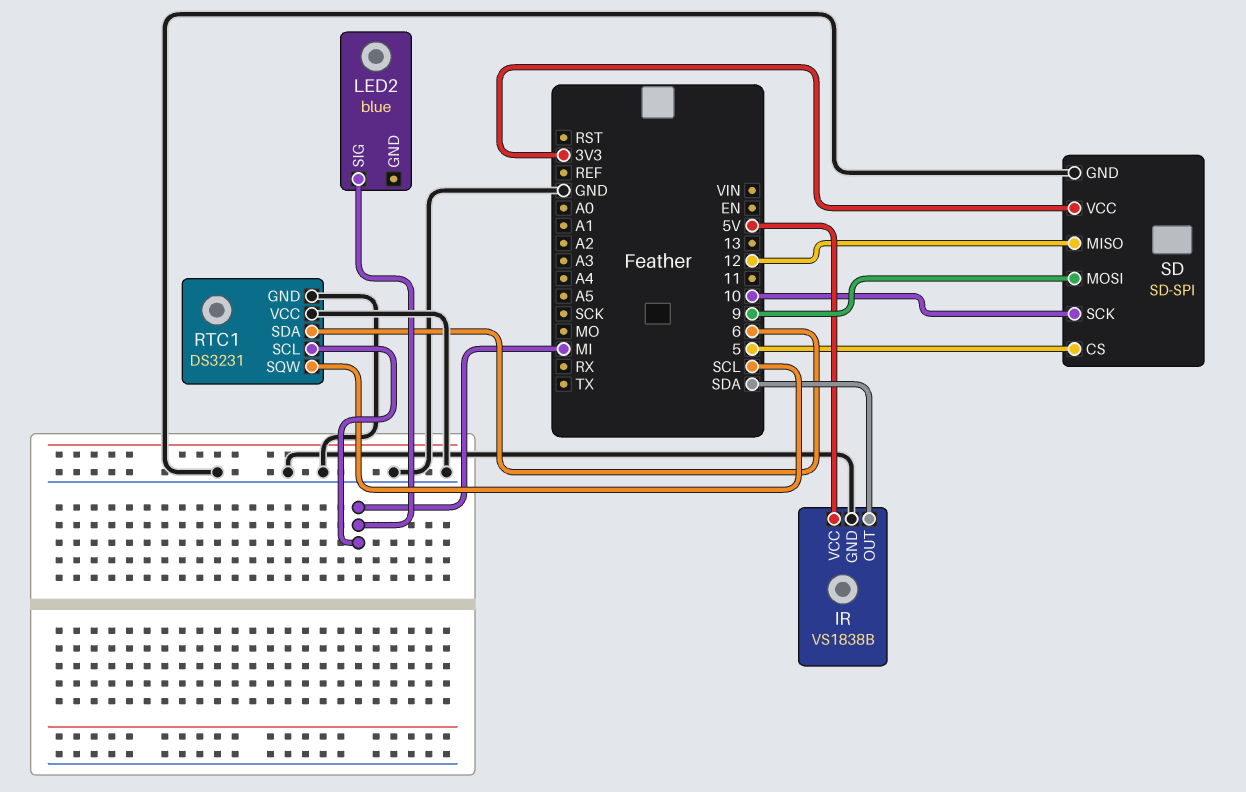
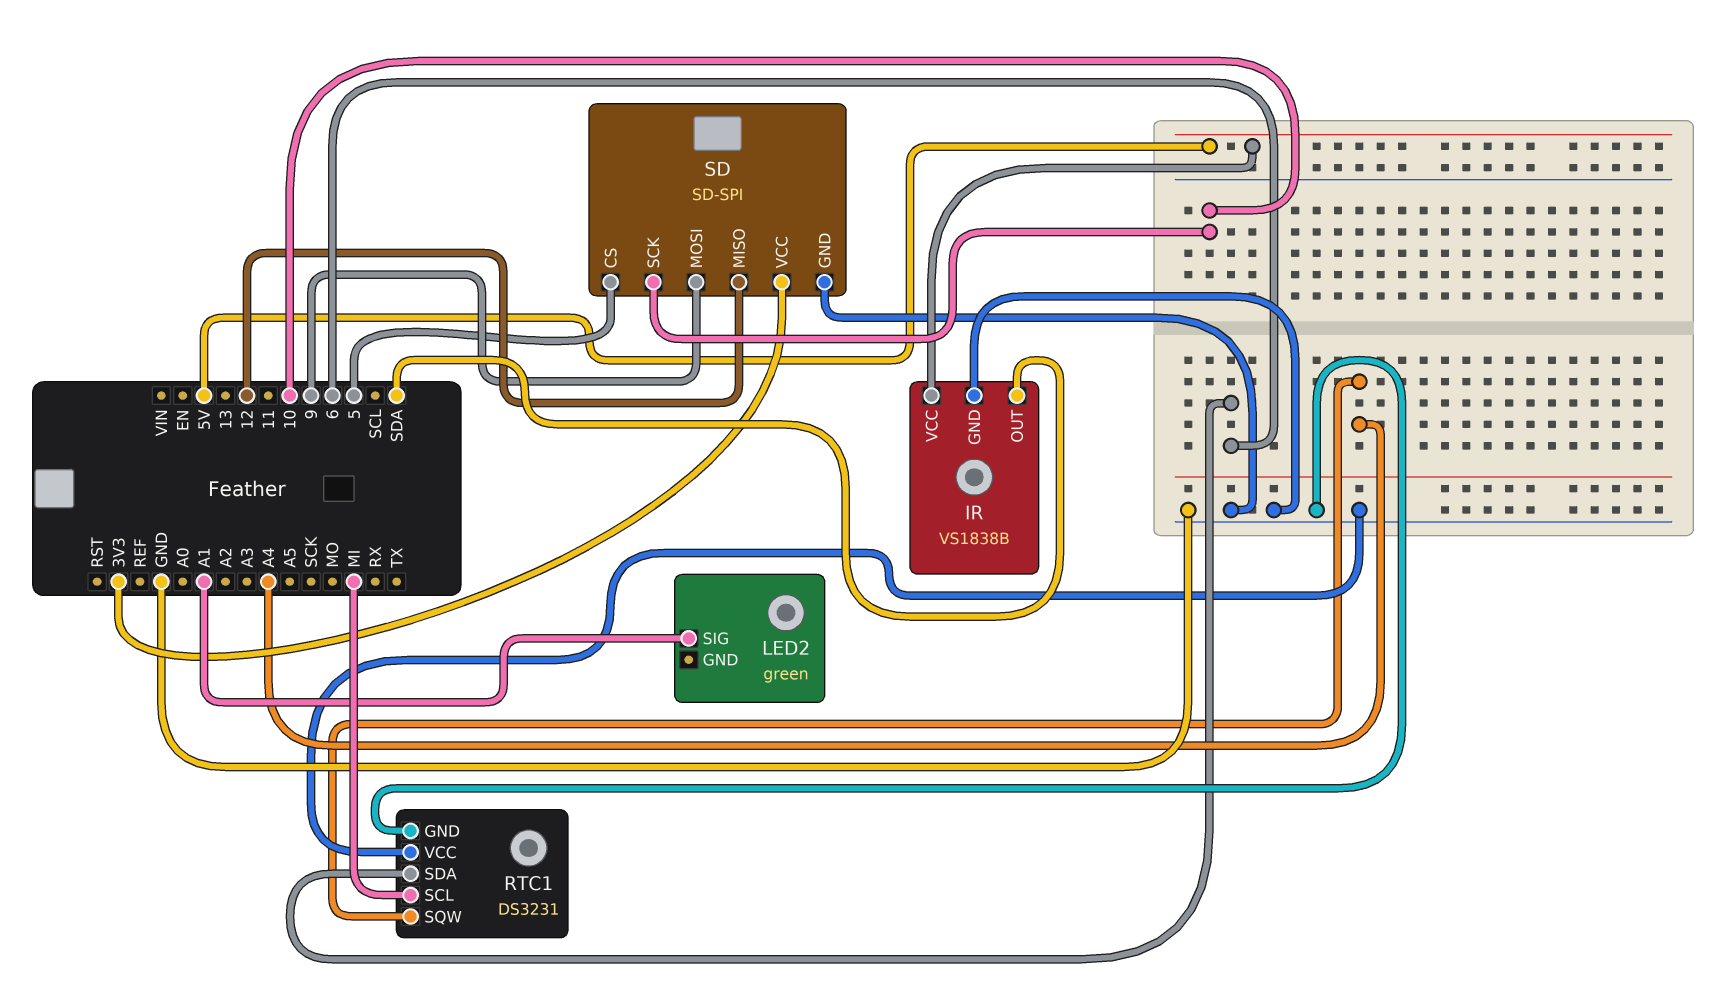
LED2: blue -> green
LED2 pin SIG: MI -> A1
RTC1 pin SQW: SCL -> A4

